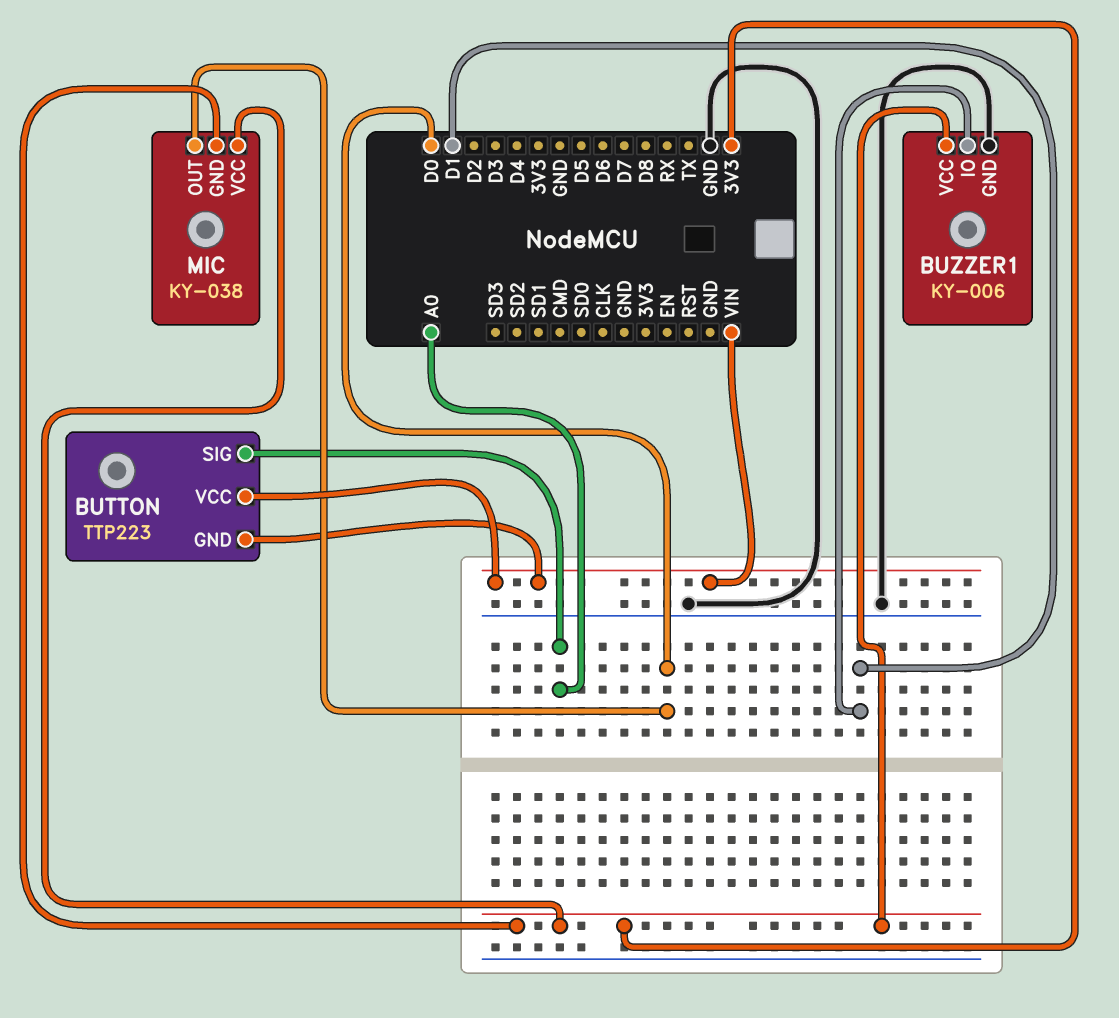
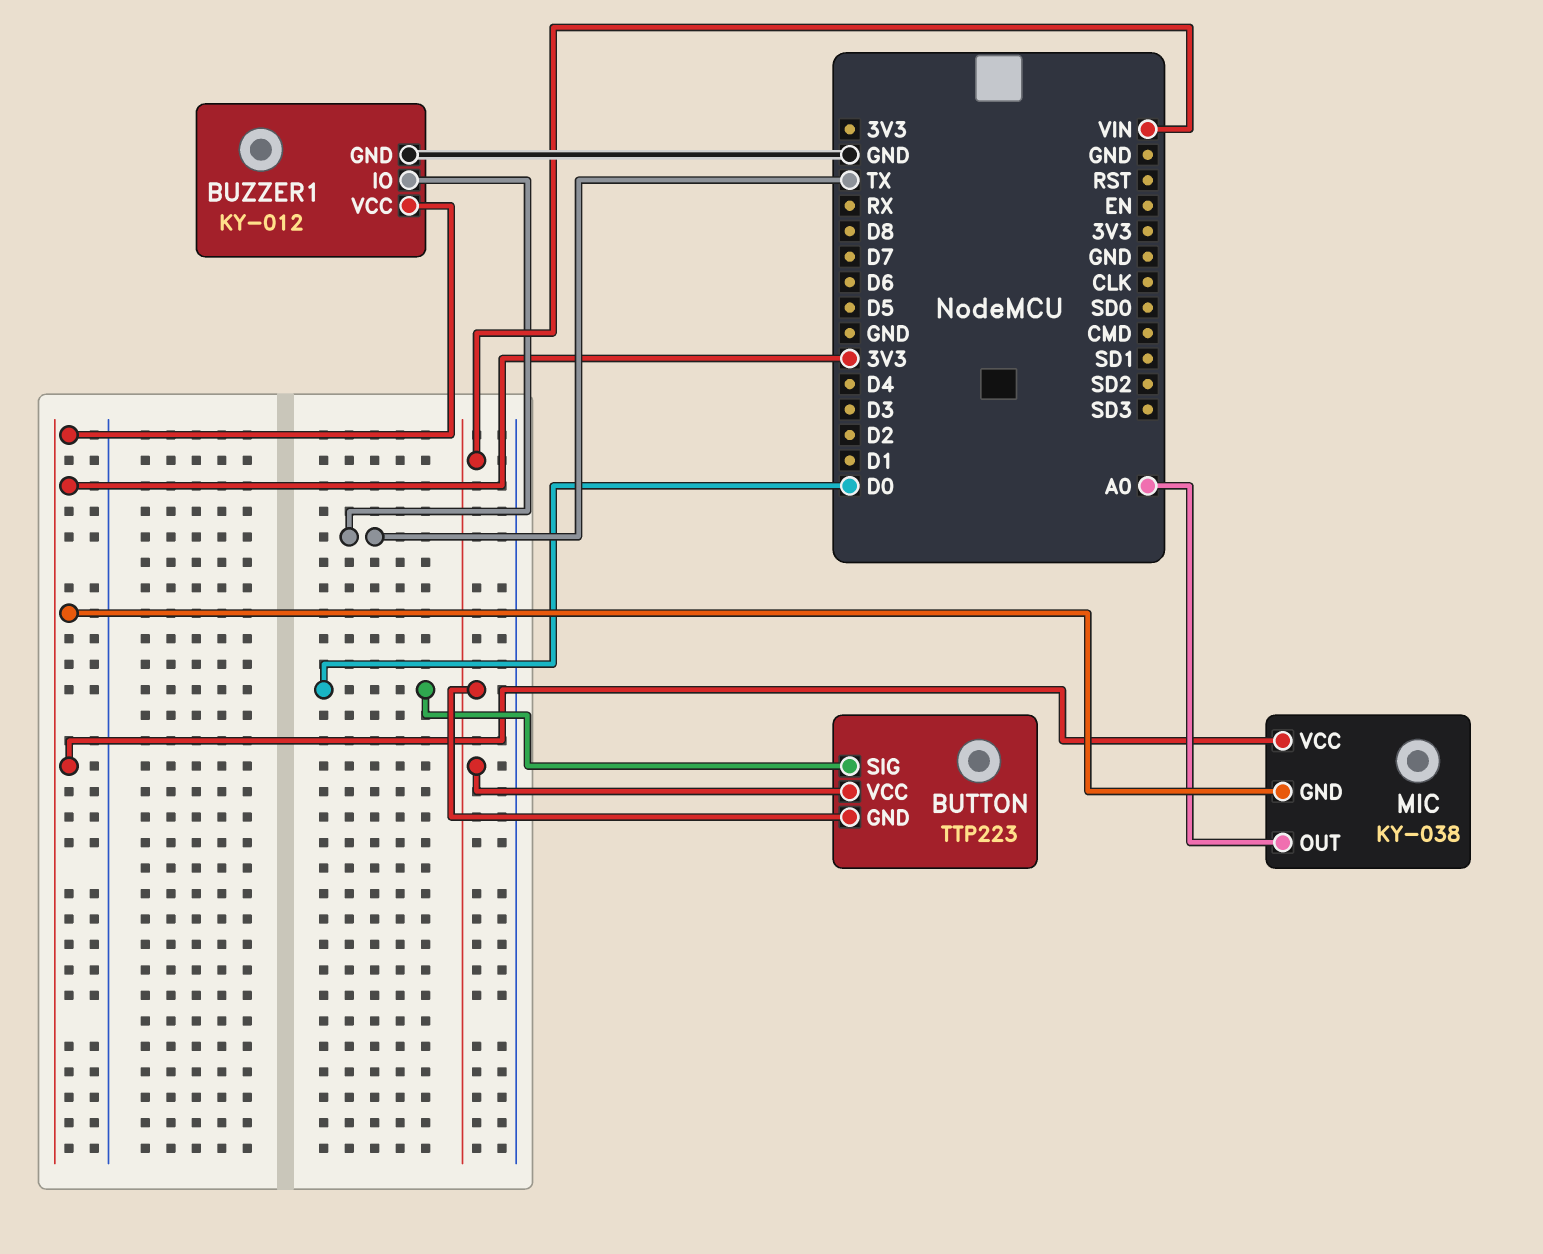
BUTTON pin SIG: A0 -> D0
BUZZER1: KY-006 -> KY-012
BUZZER1 pin IO: D1 -> TX
MIC pin OUT: D0 -> A0

